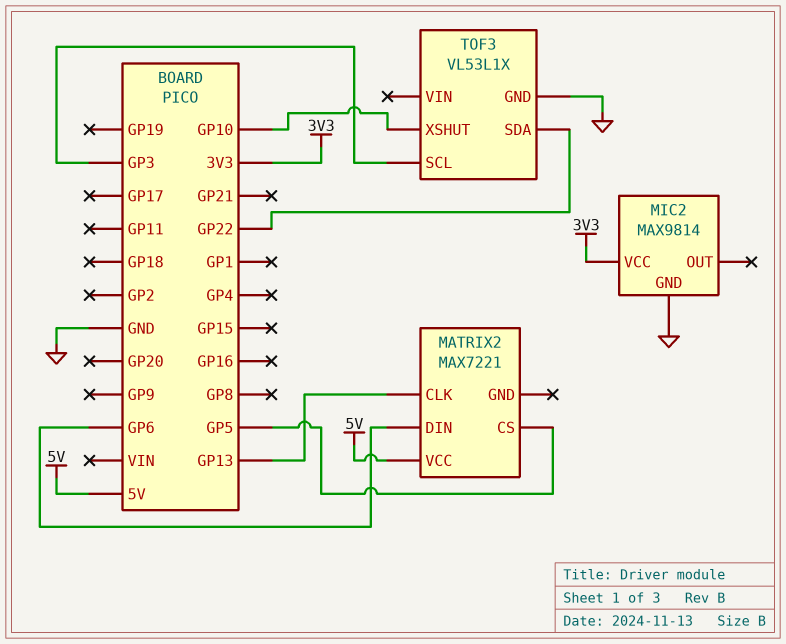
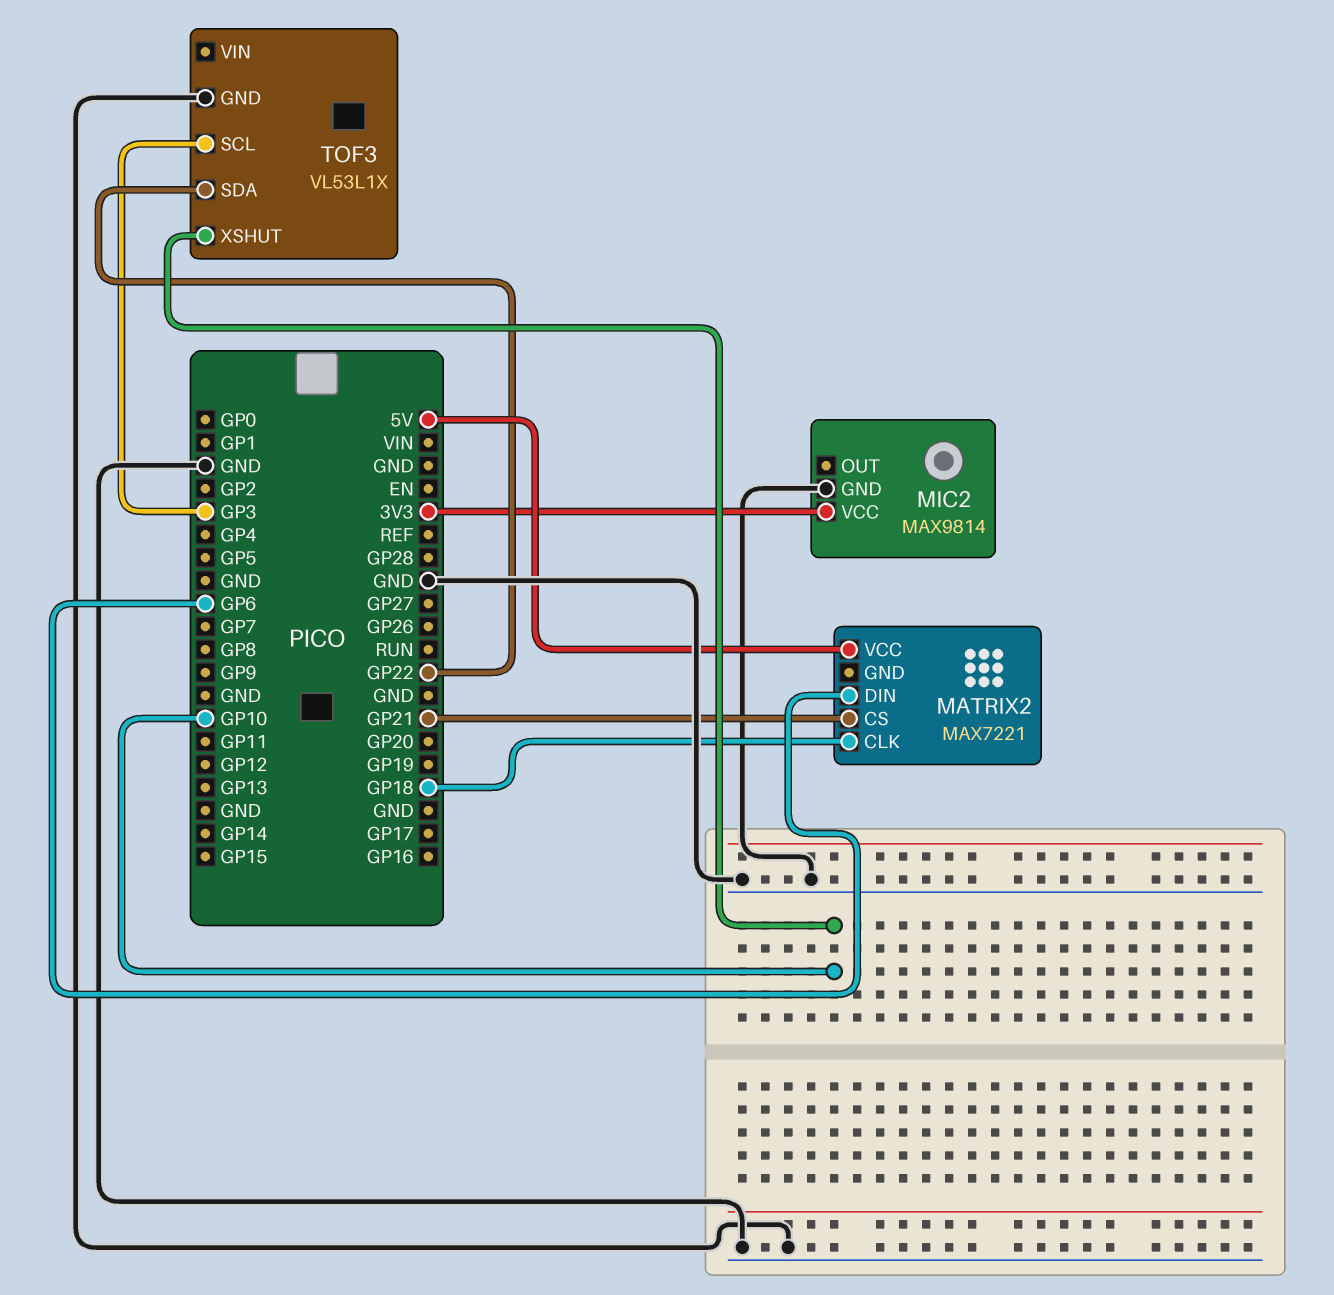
MATRIX2 pin CLK: GP13 -> GP18
MATRIX2 pin CS: GP5 -> GP21

